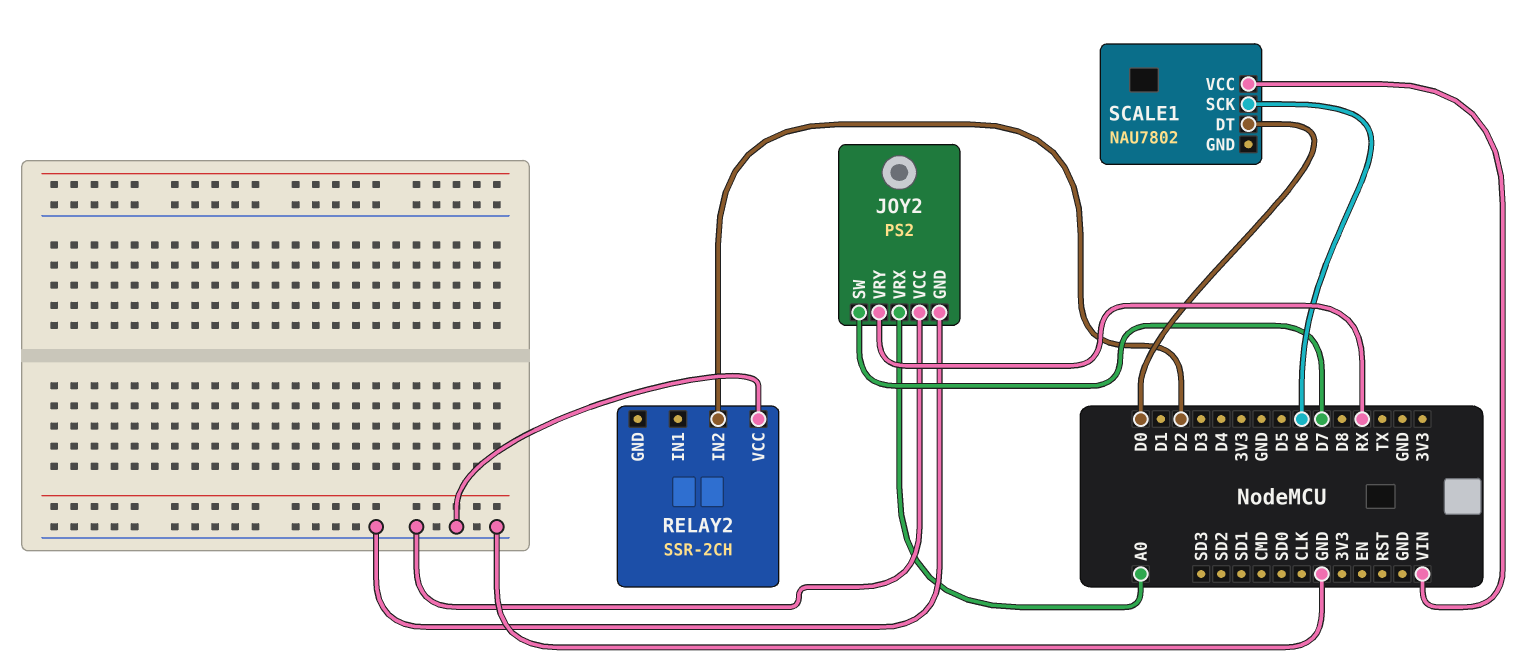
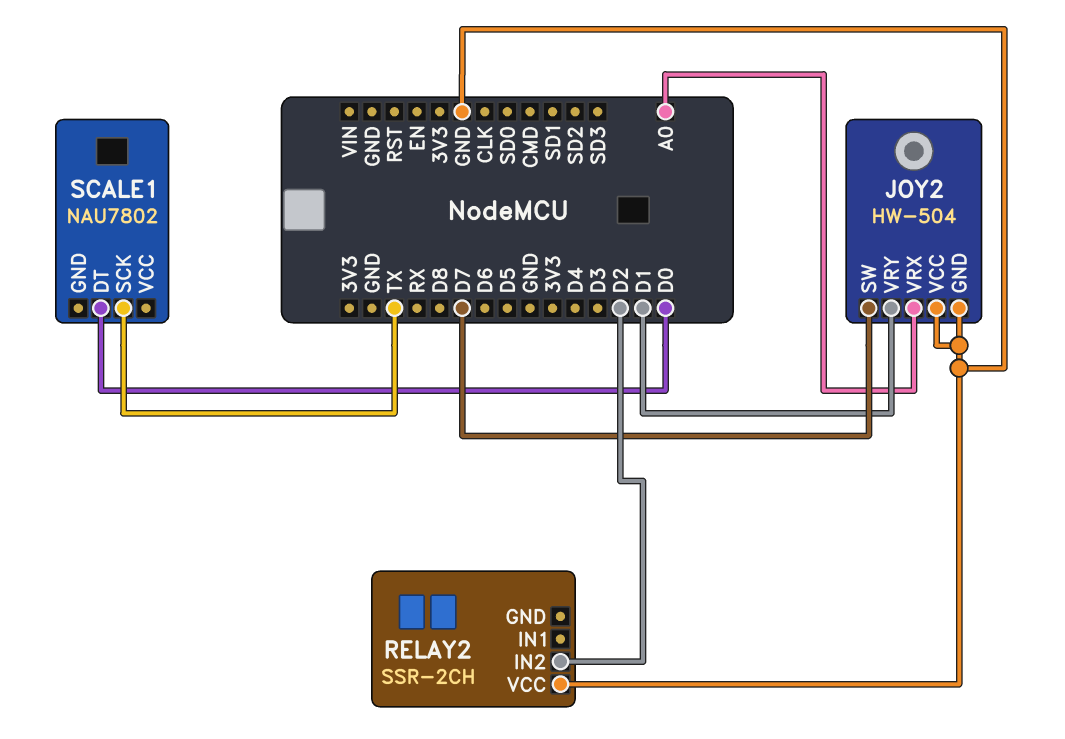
JOY2: PS2 -> HW-504
JOY2 pin VRY: RX -> D1
SCALE1 pin SCK: D6 -> TX
SCALE1 pin VCC: VIN -> none

